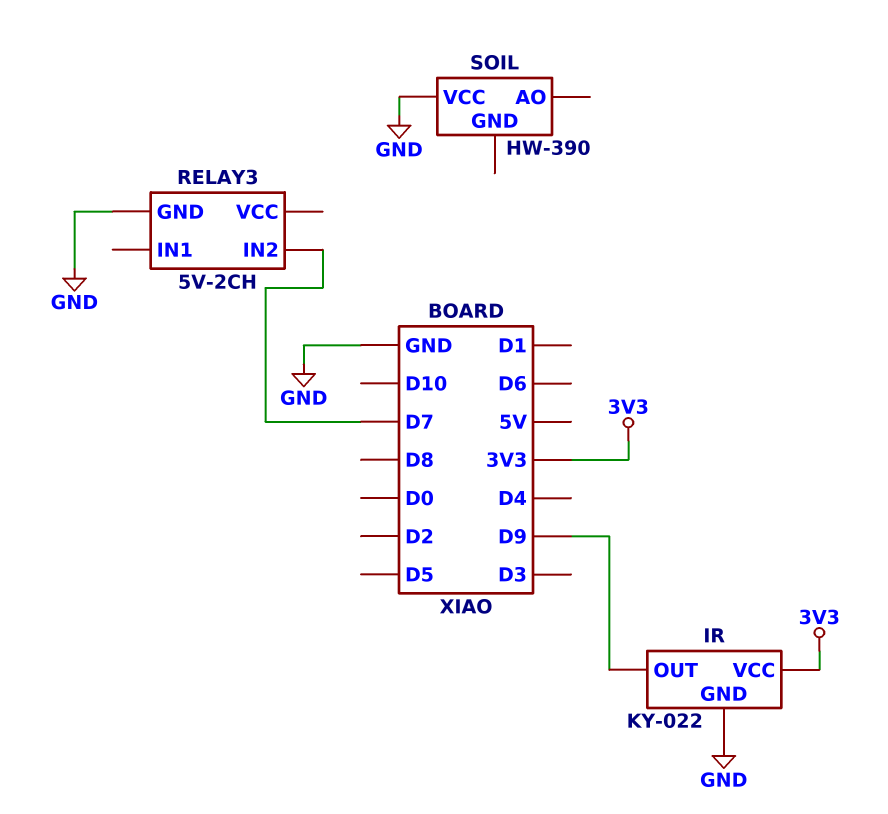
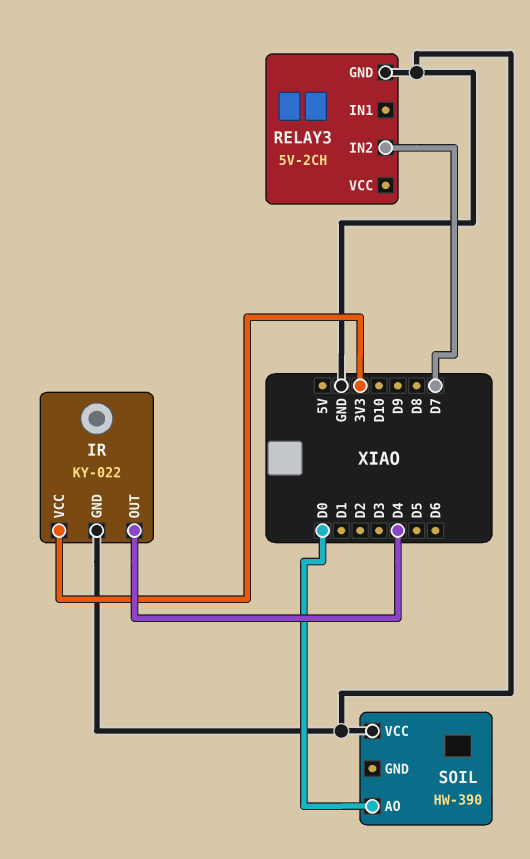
IR pin OUT: D9 -> D4
SOIL pin AO: none -> D0

